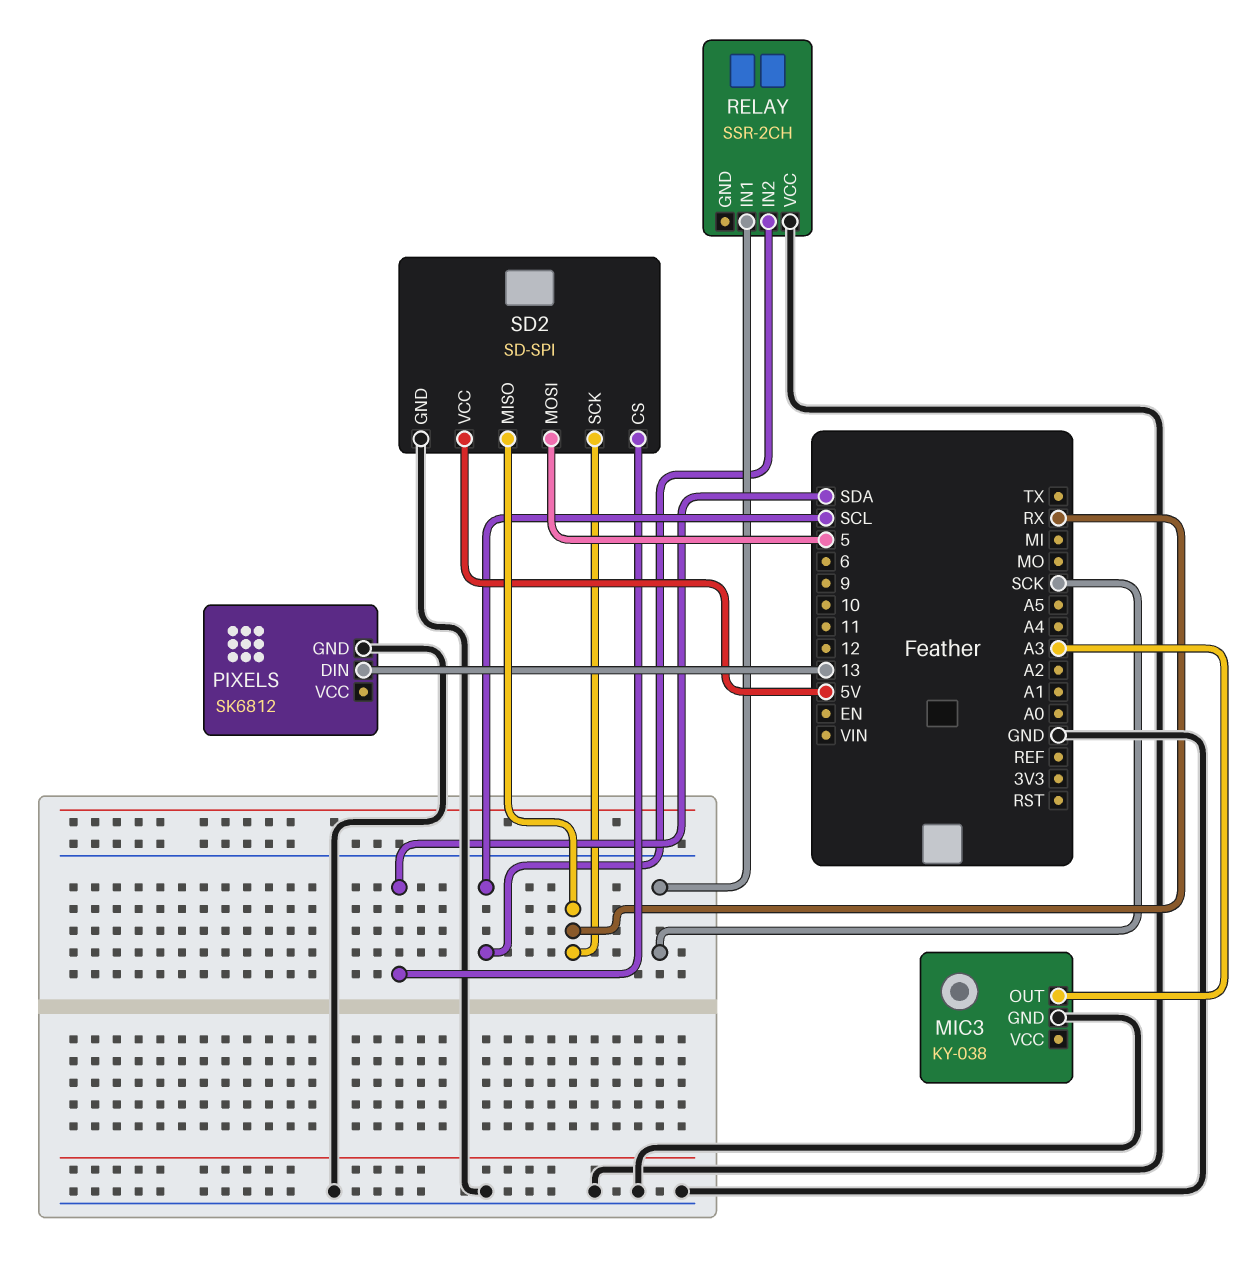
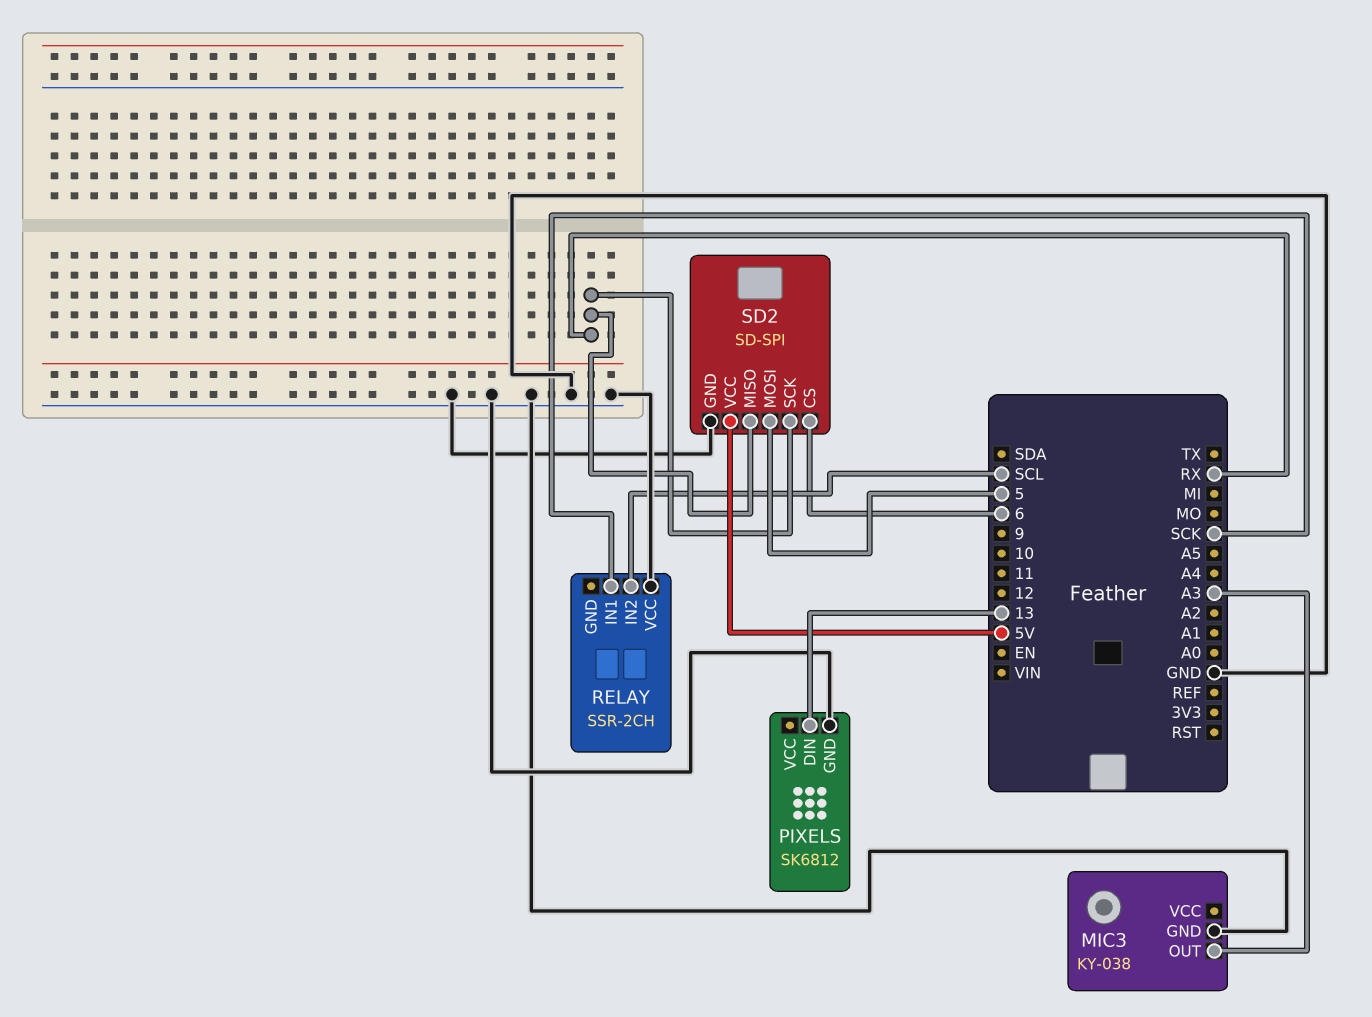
SD2 pin CS: SDA -> 6

